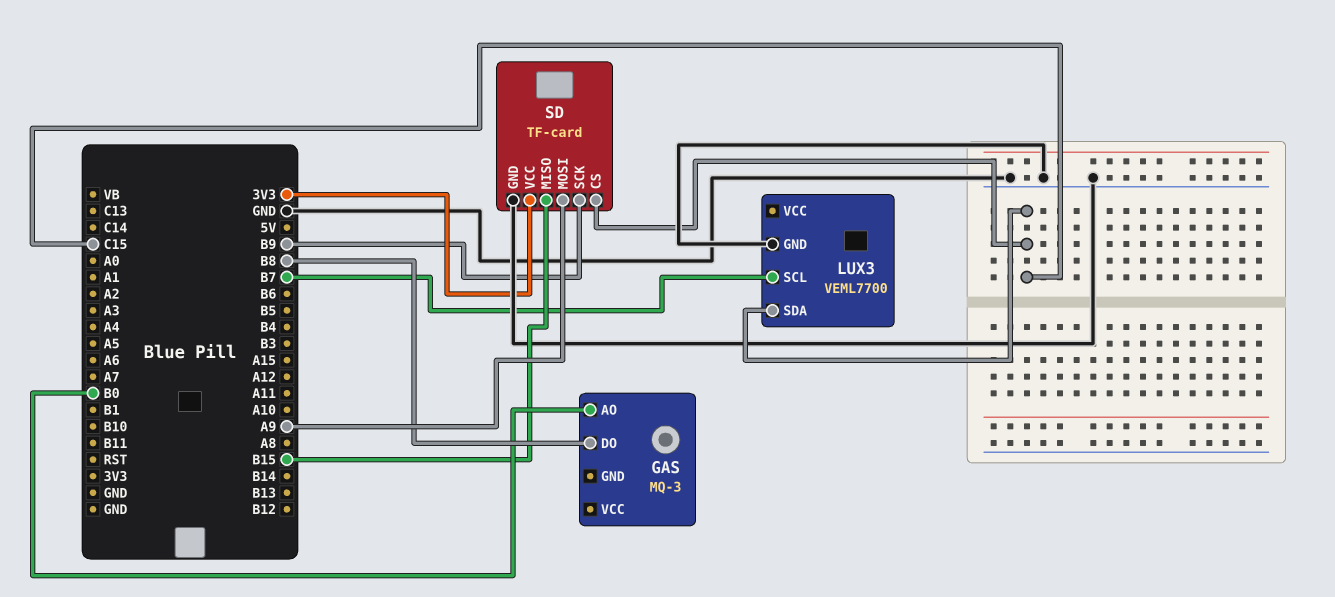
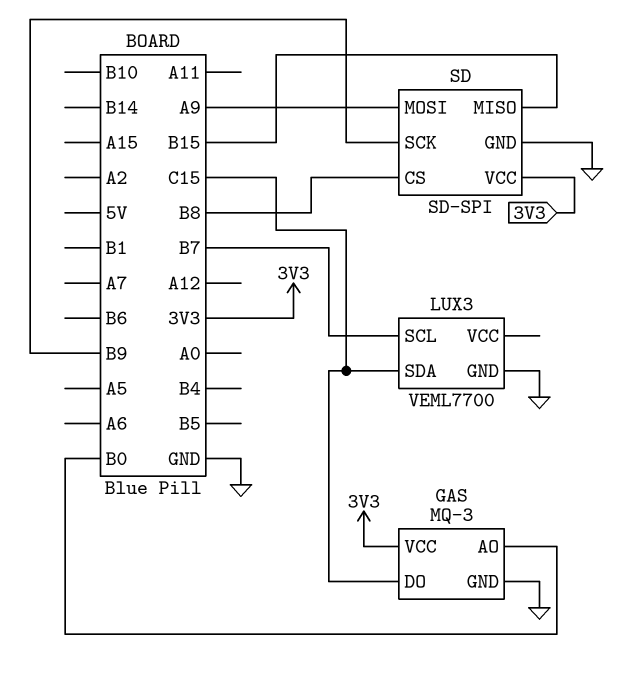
GAS pin DO: B8 -> C15
GAS pin GND: none -> GND
GAS pin VCC: none -> 3V3
SD: TF-card -> SD-SPI
SD pin CS: C15 -> B8

